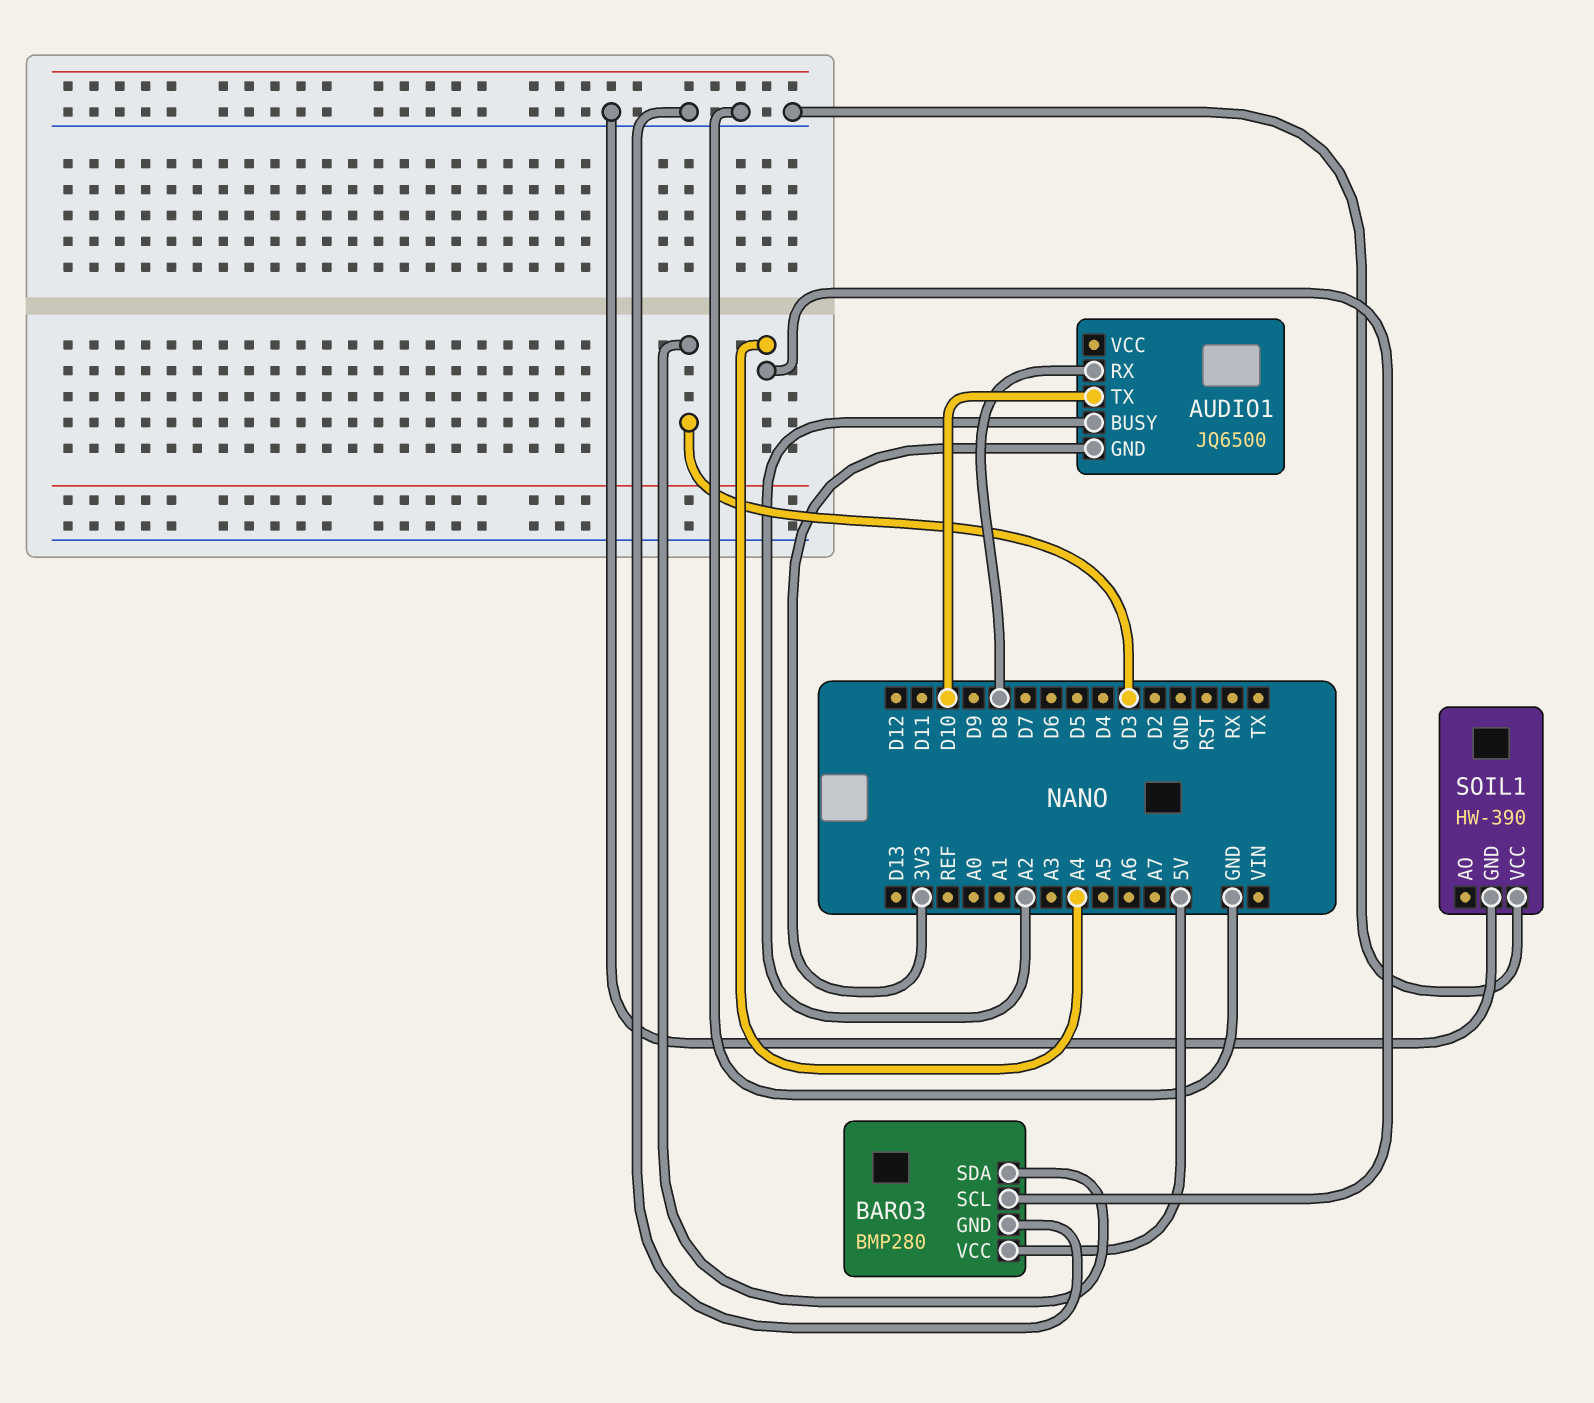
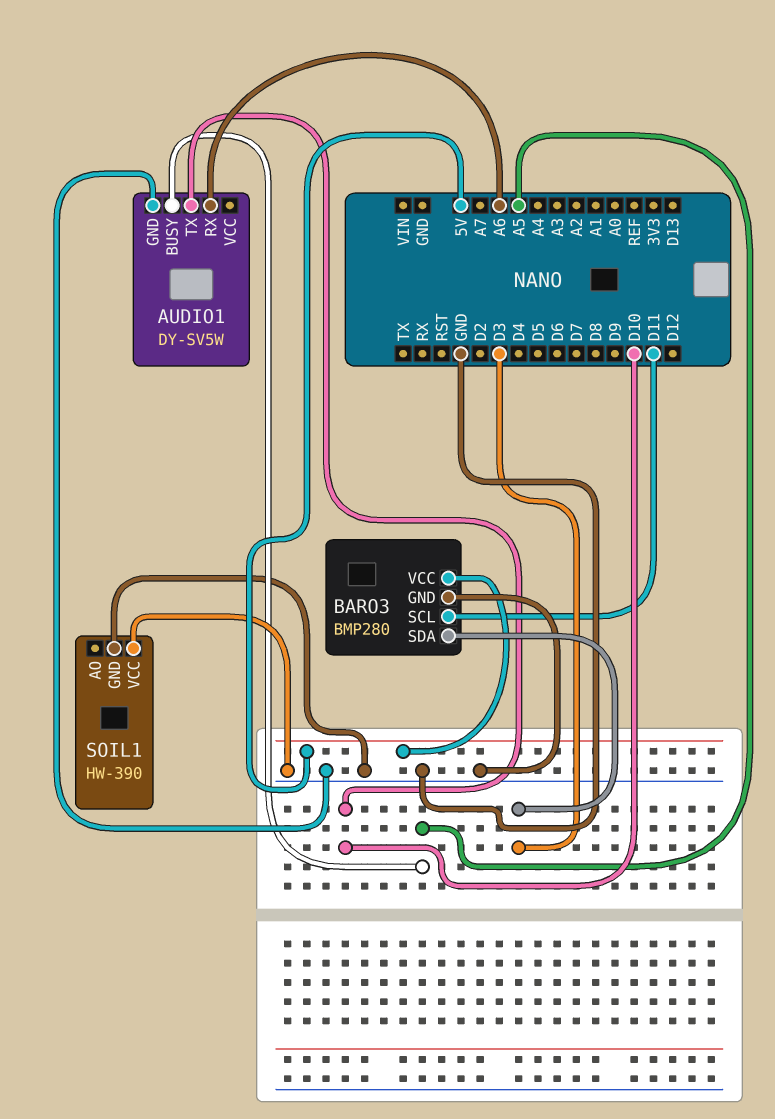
AUDIO1: JQ6500 -> DY-SV5W
AUDIO1 pin BUSY: A2 -> A5
AUDIO1 pin GND: 3V3 -> GND
AUDIO1 pin RX: D8 -> A6
BARO3 pin SCL: A4 -> D11

